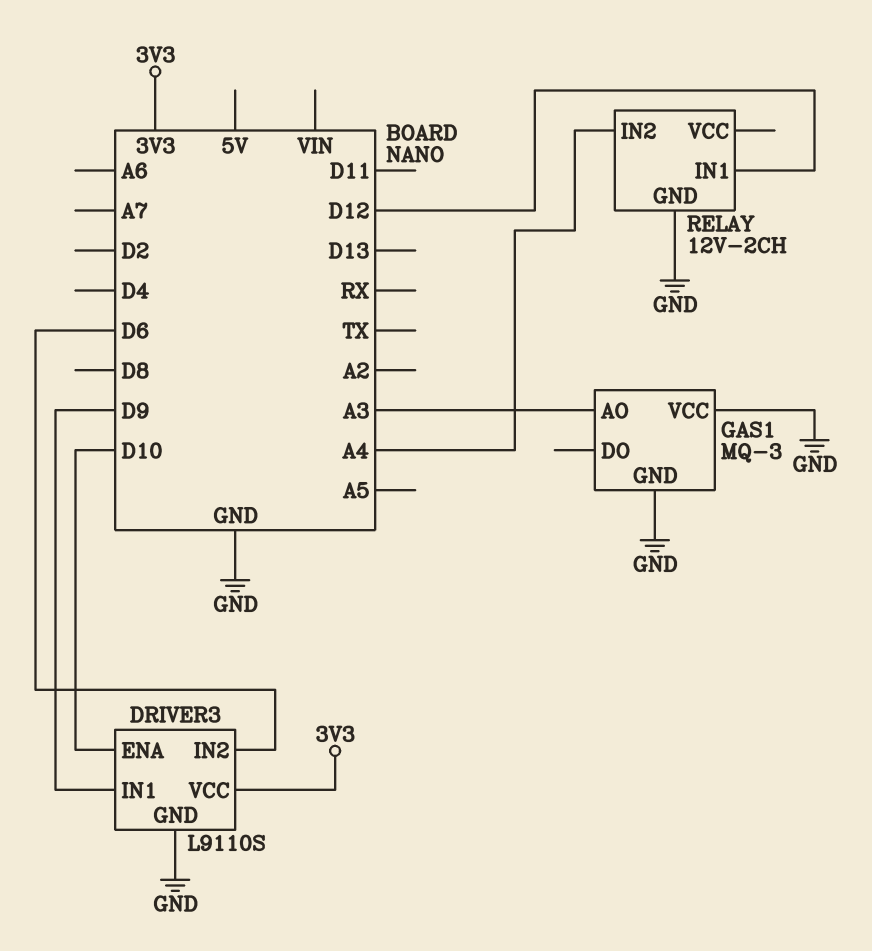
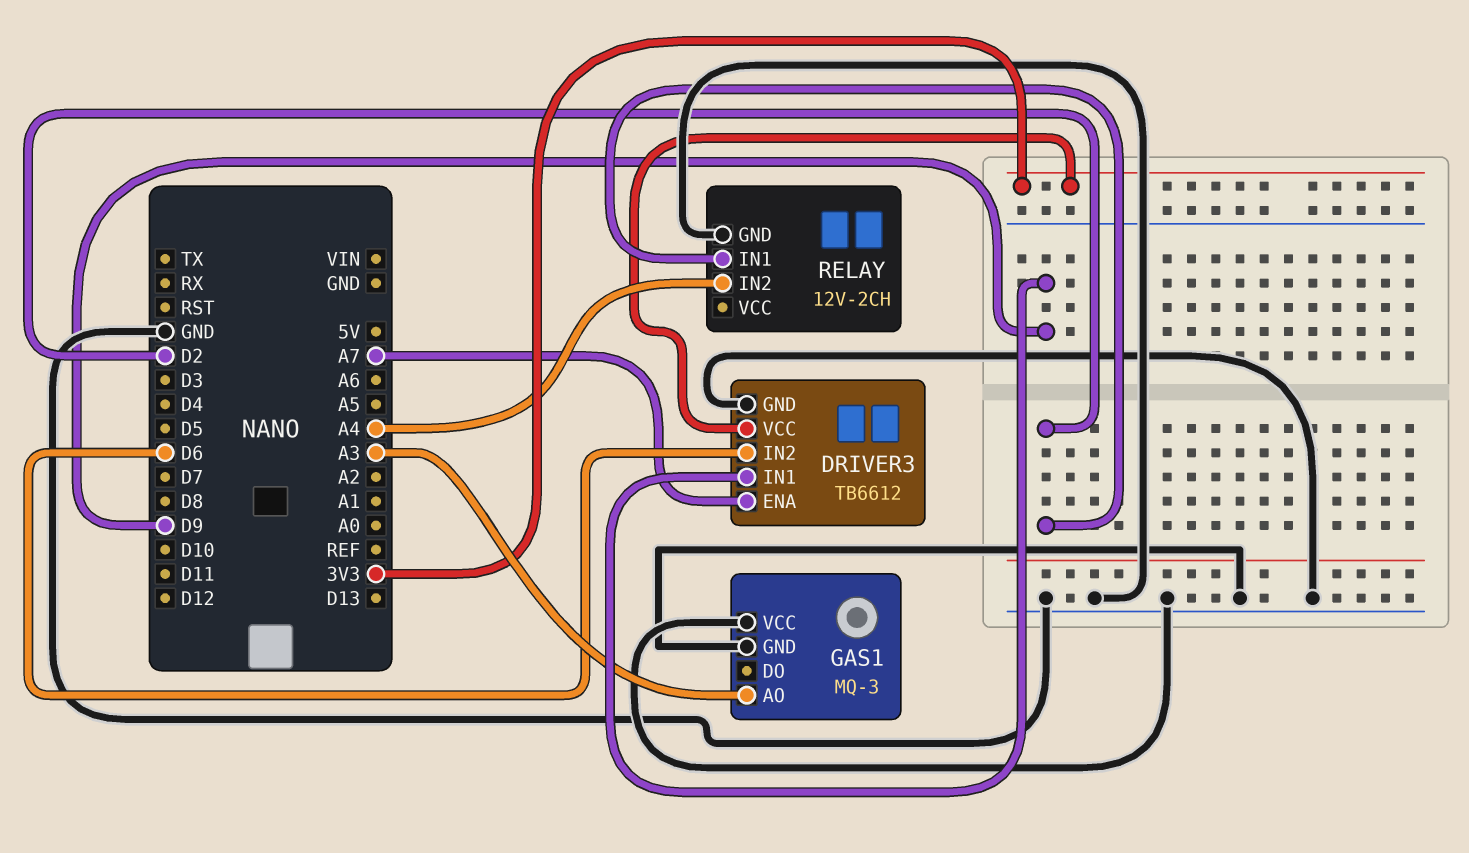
DRIVER3: L9110S -> TB6612
DRIVER3 pin ENA: D10 -> A7
RELAY pin IN1: D12 -> D2

